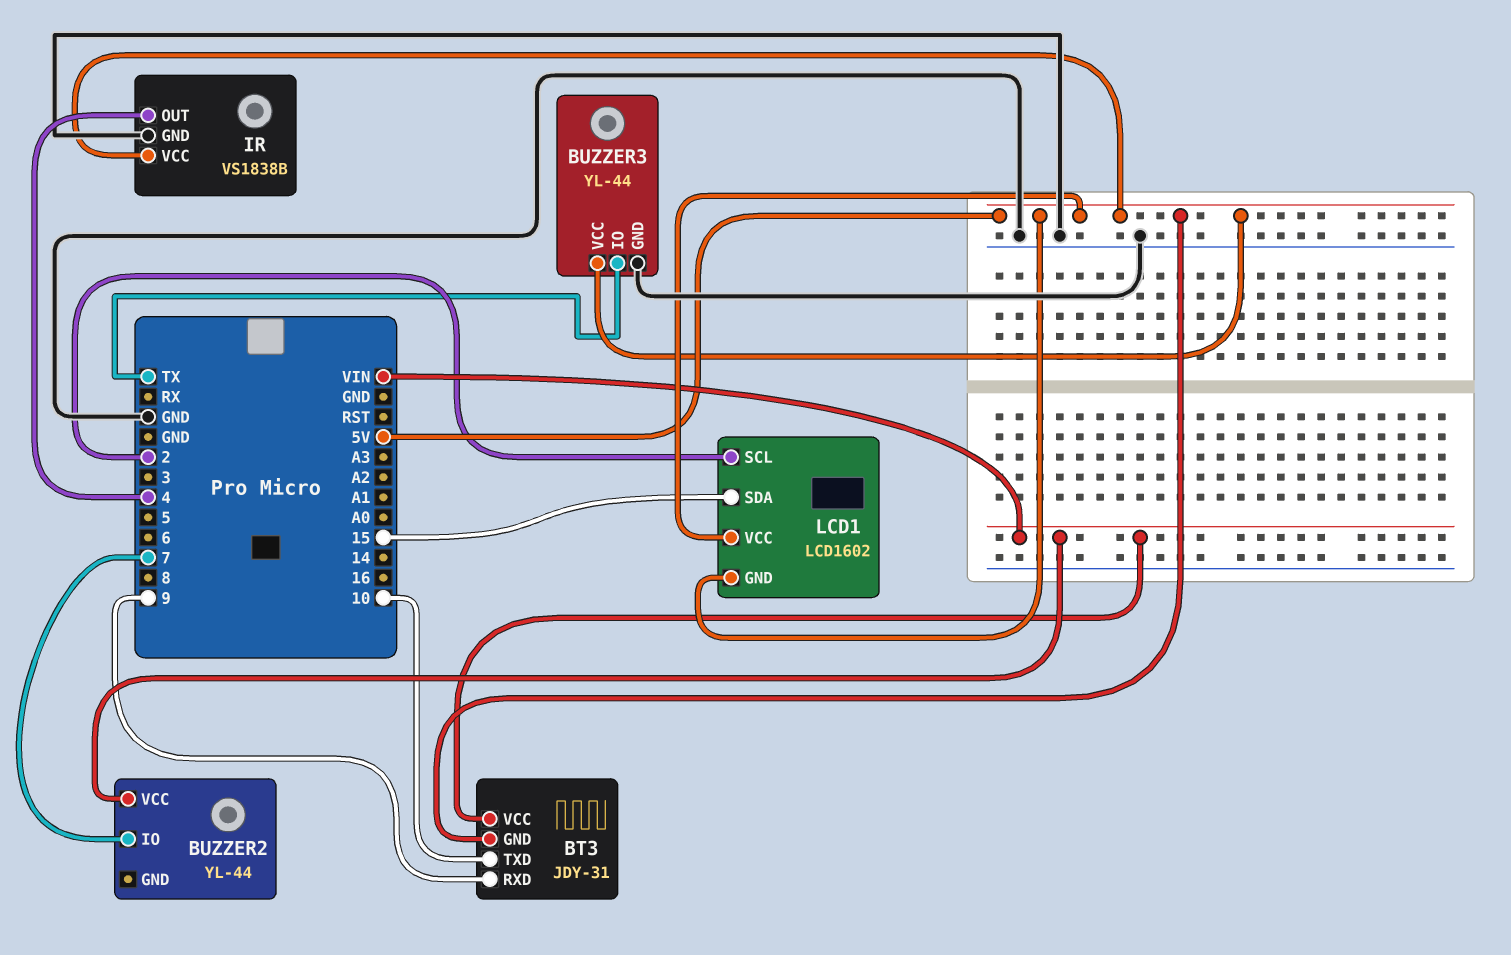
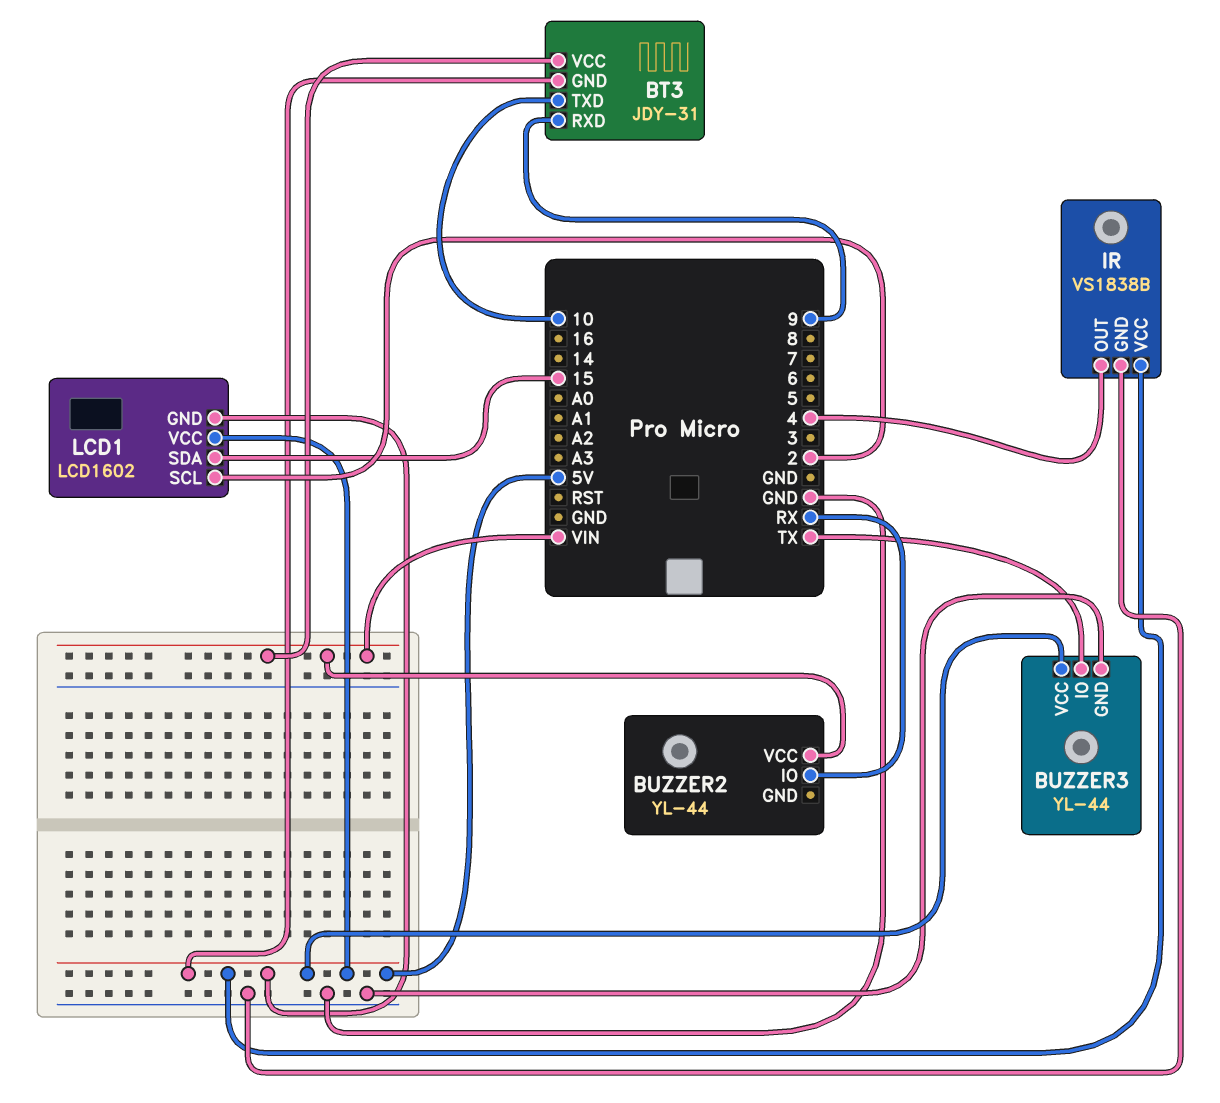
BUZZER2 pin IO: 7 -> RX

